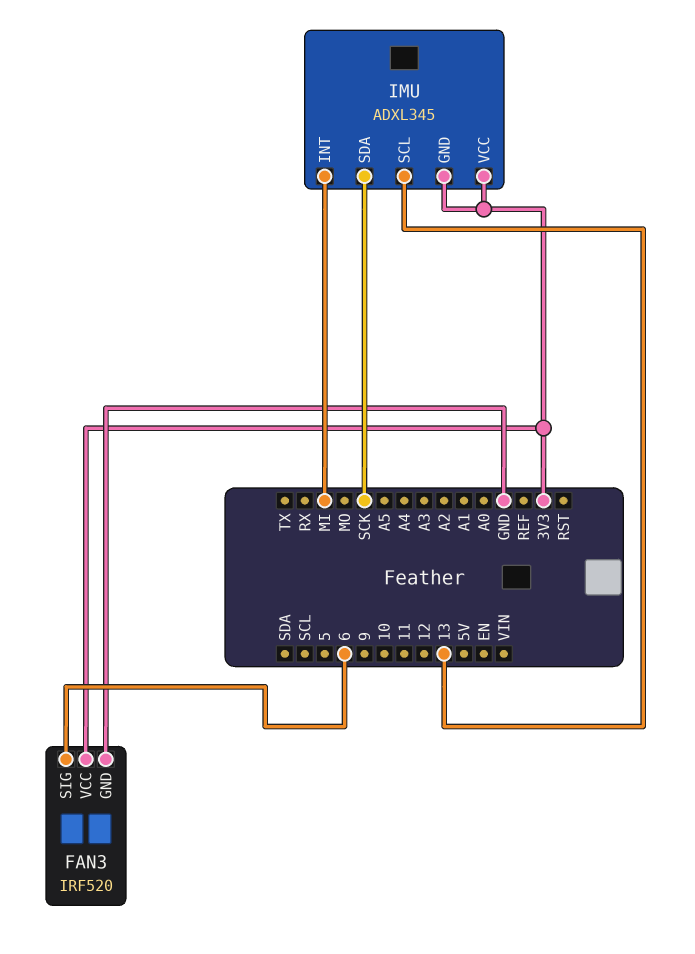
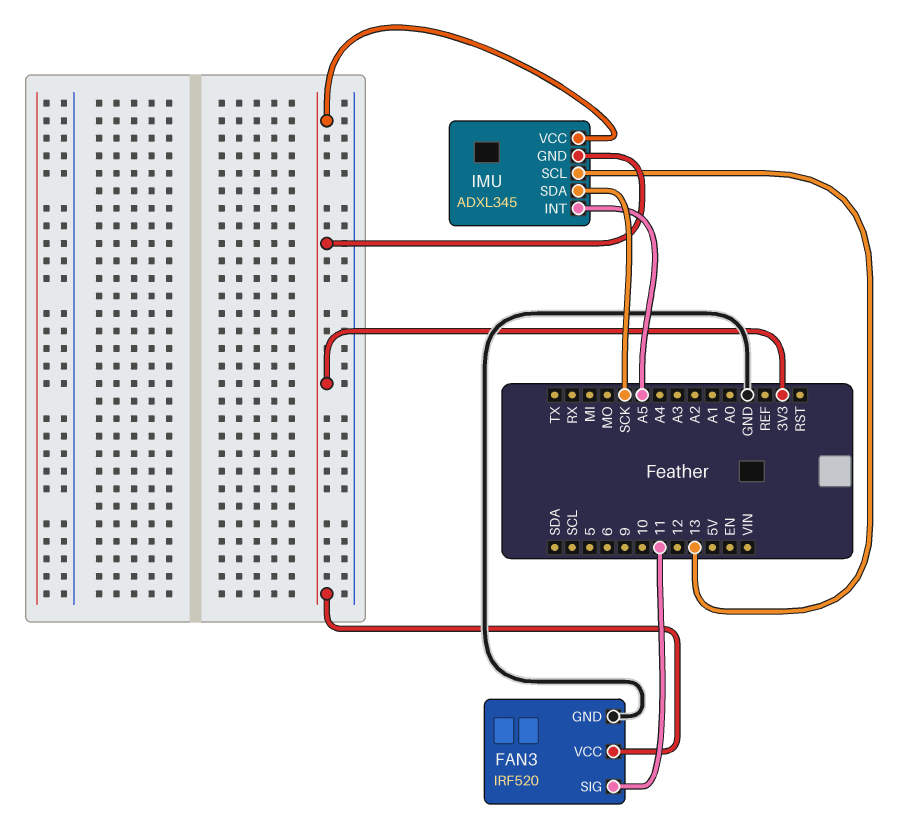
FAN3 pin SIG: 6 -> 11
IMU pin INT: MI -> A5

